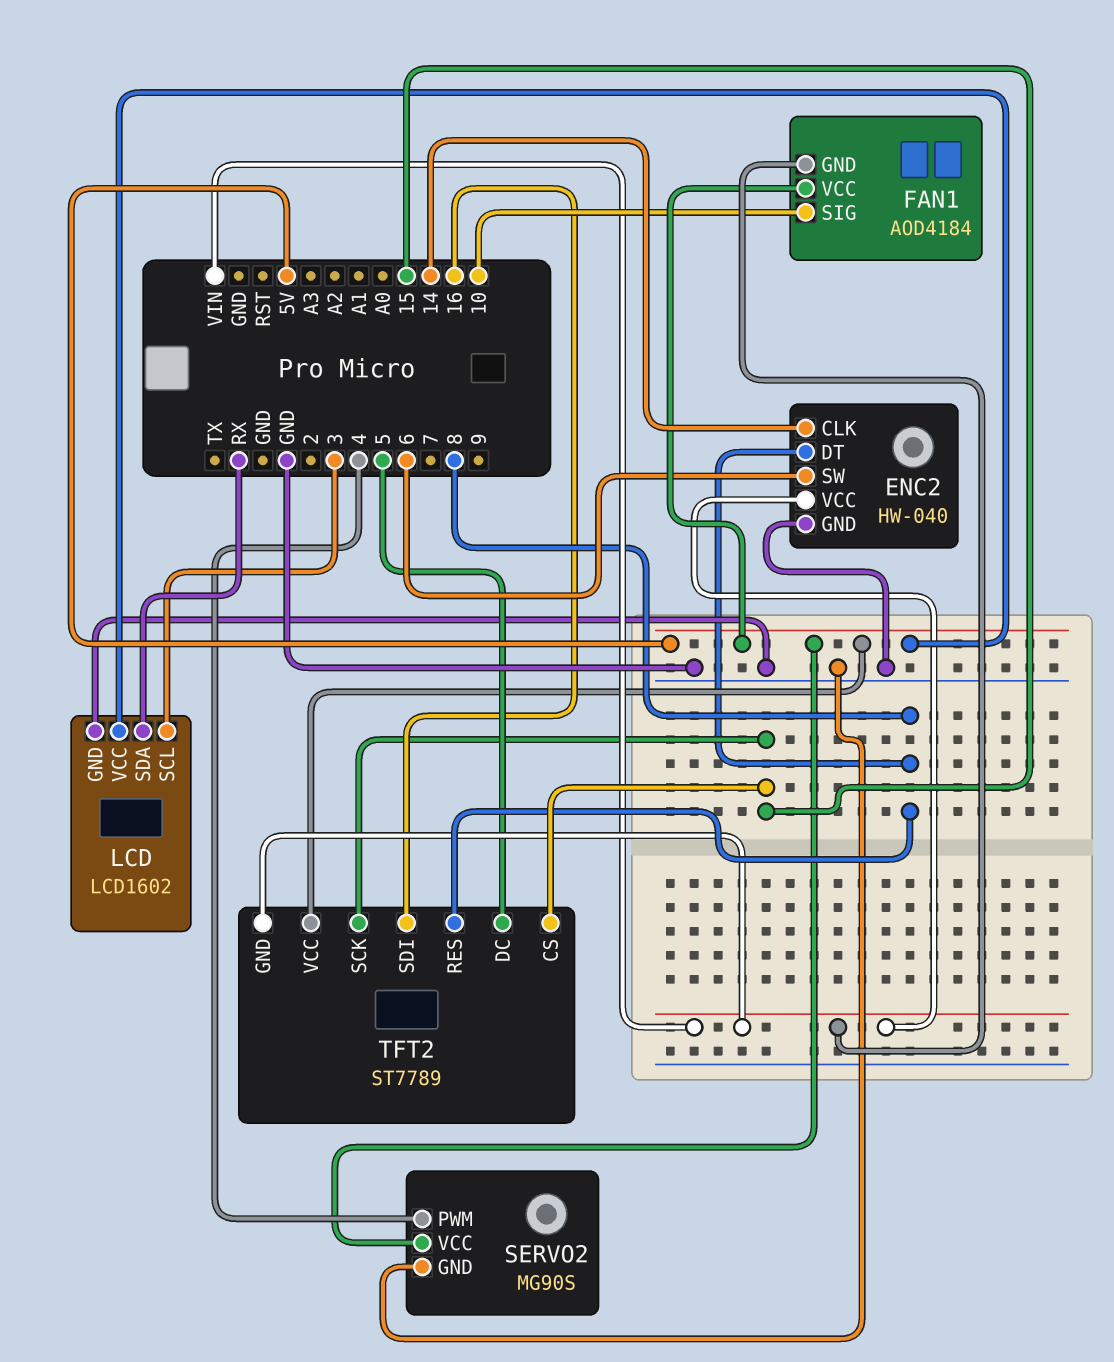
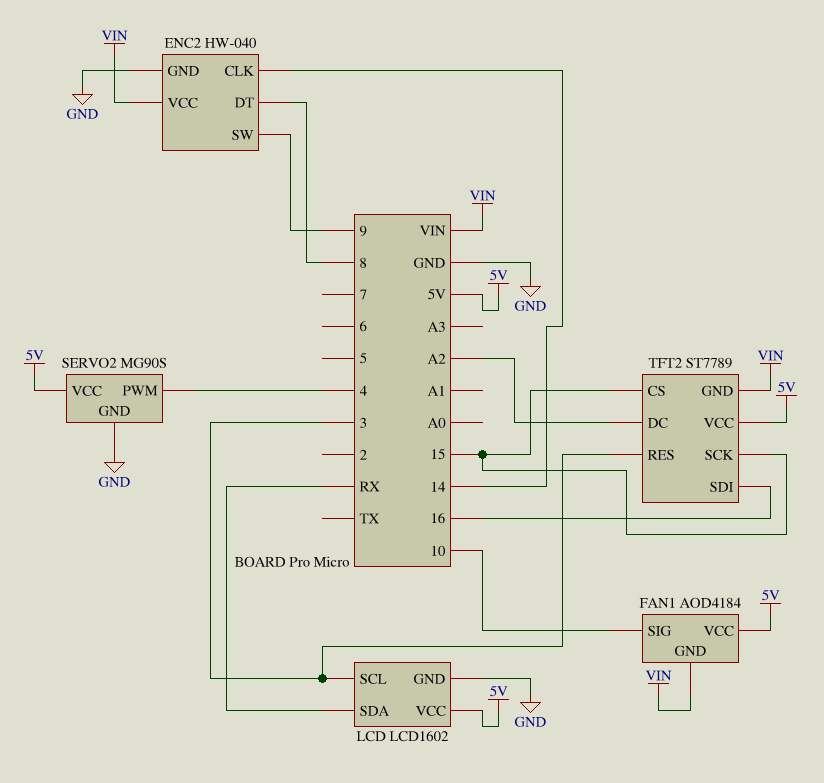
ENC2 pin SW: 6 -> 9
TFT2 pin DC: 5 -> A2
TFT2 pin RES: 8 -> 3

